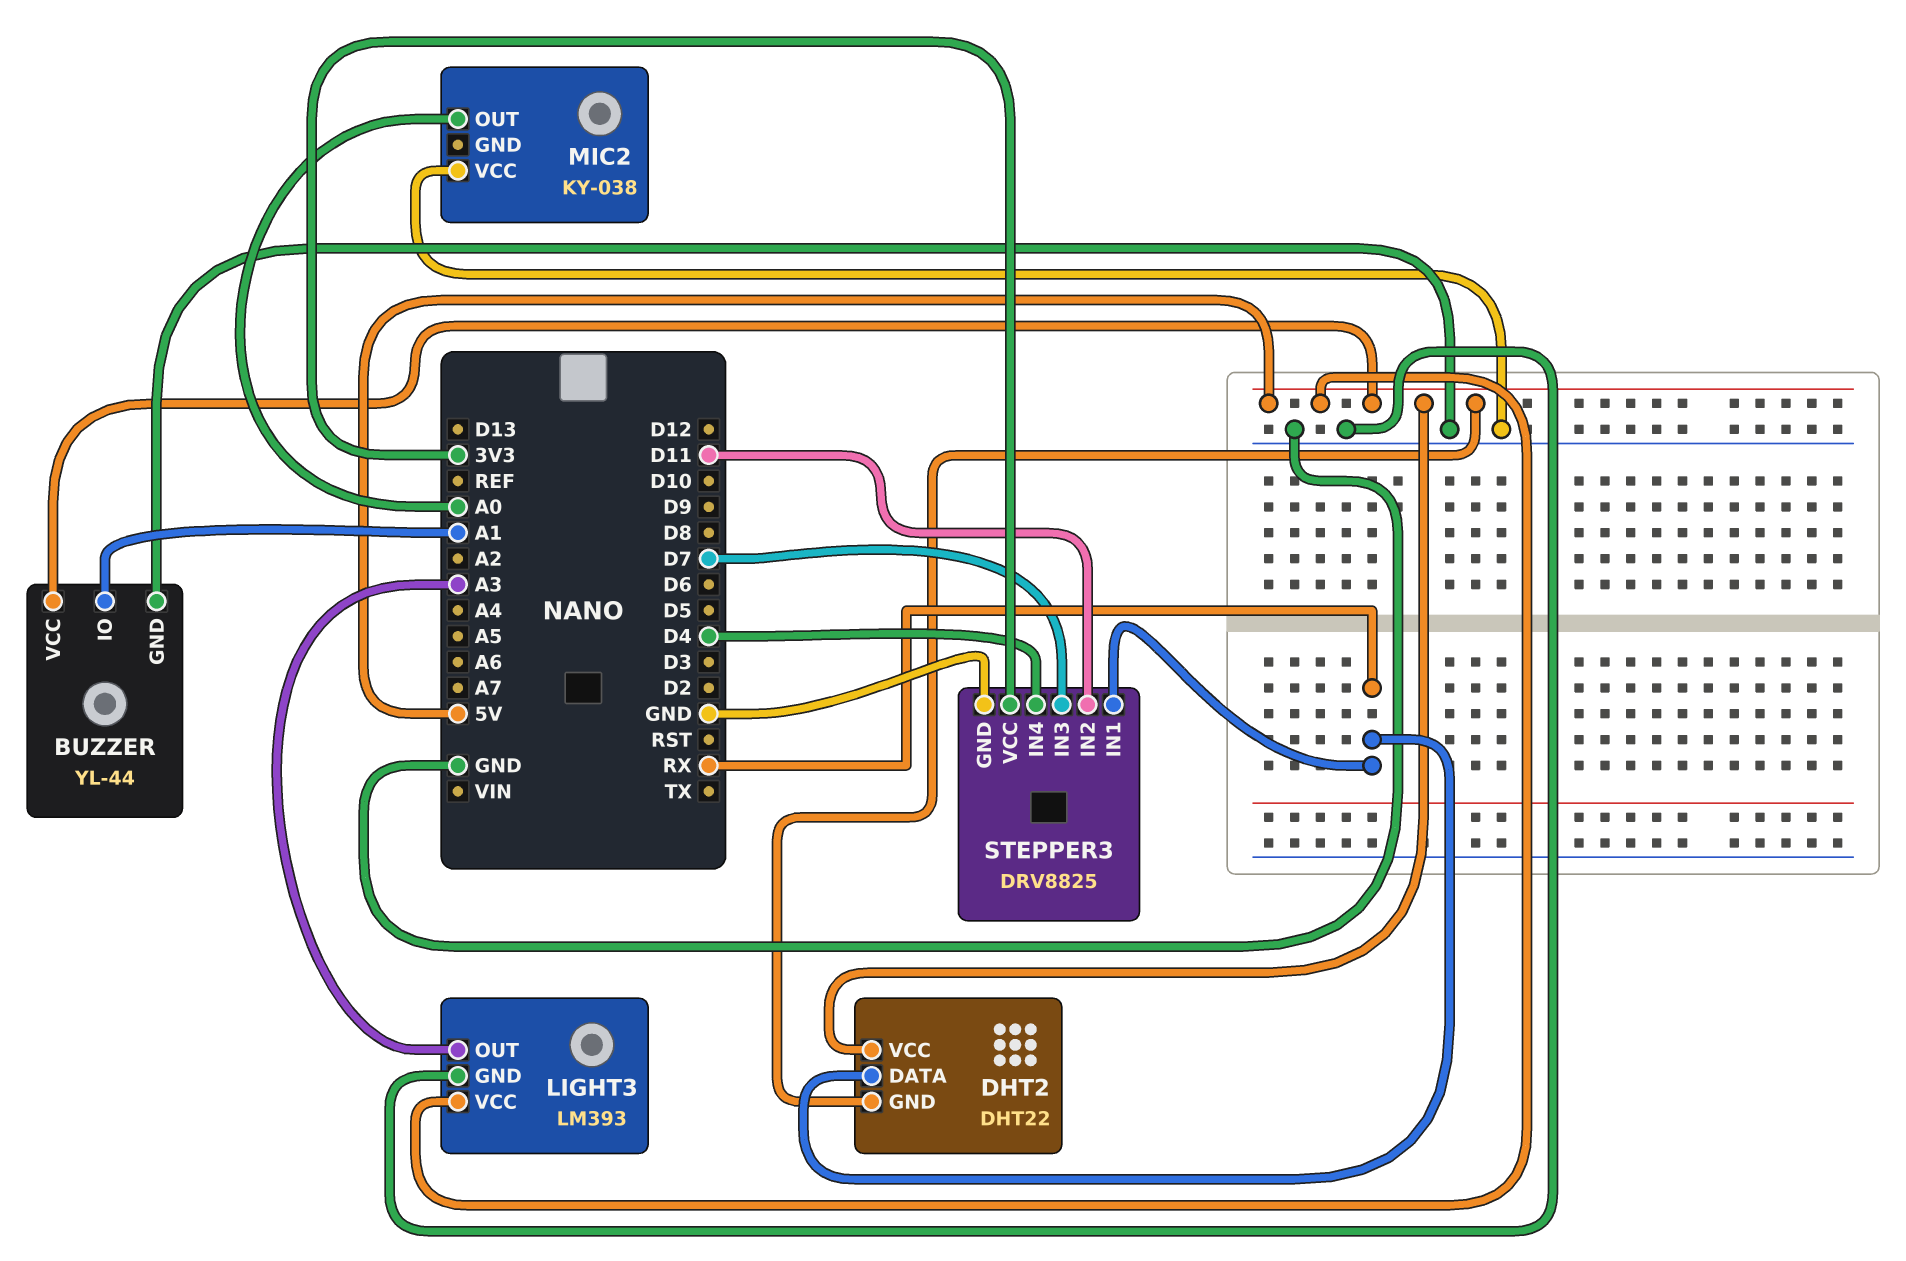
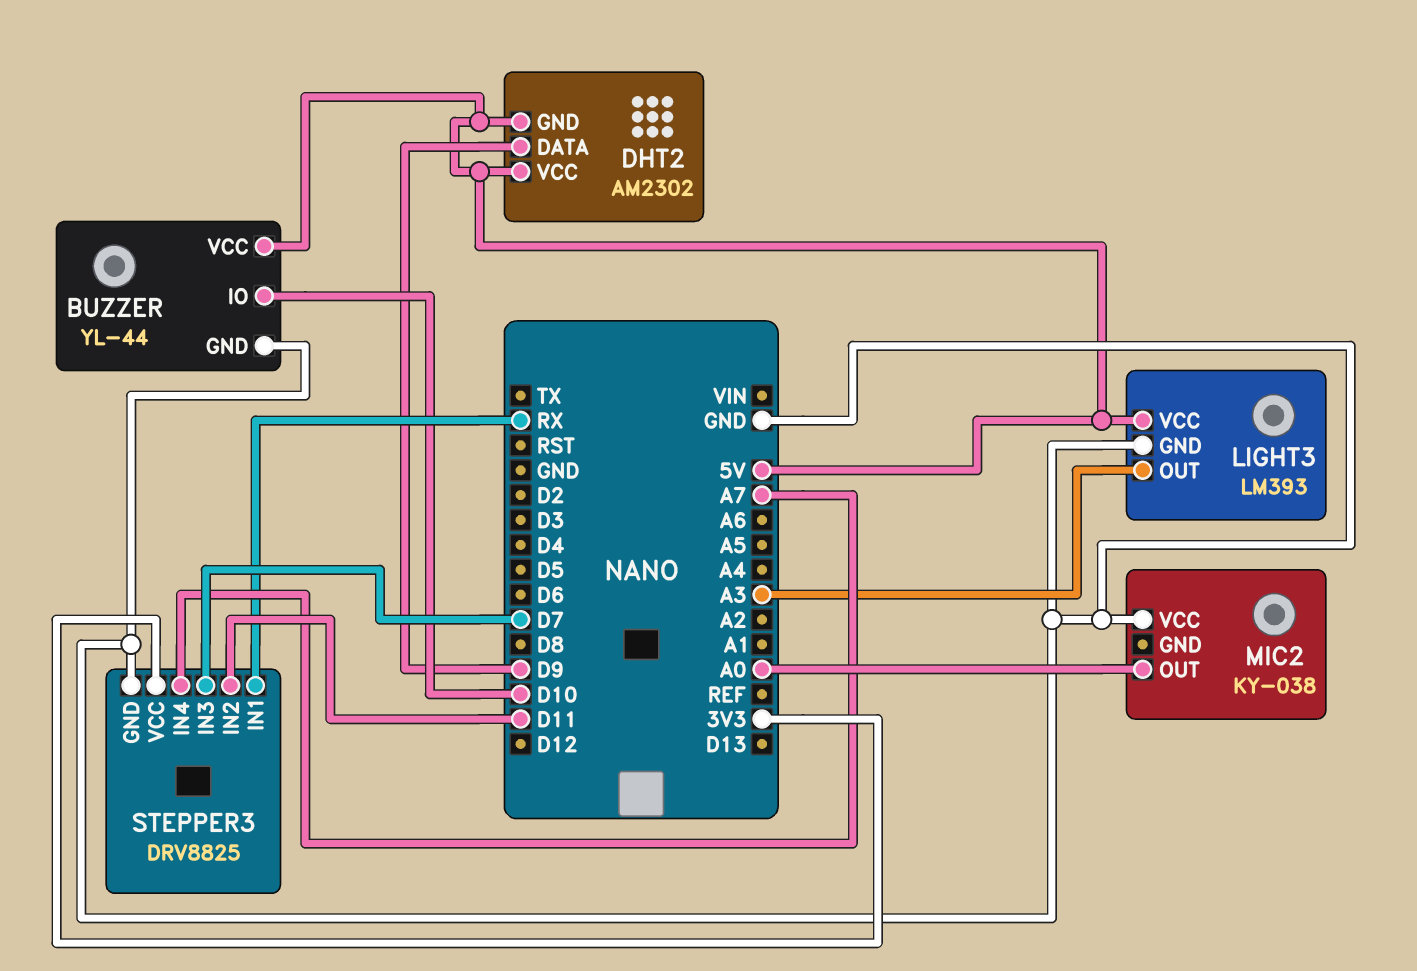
BUZZER pin IO: A1 -> D10
DHT2: DHT22 -> AM2302
DHT2 pin DATA: RX -> D9
STEPPER3 pin IN4: D4 -> A7

